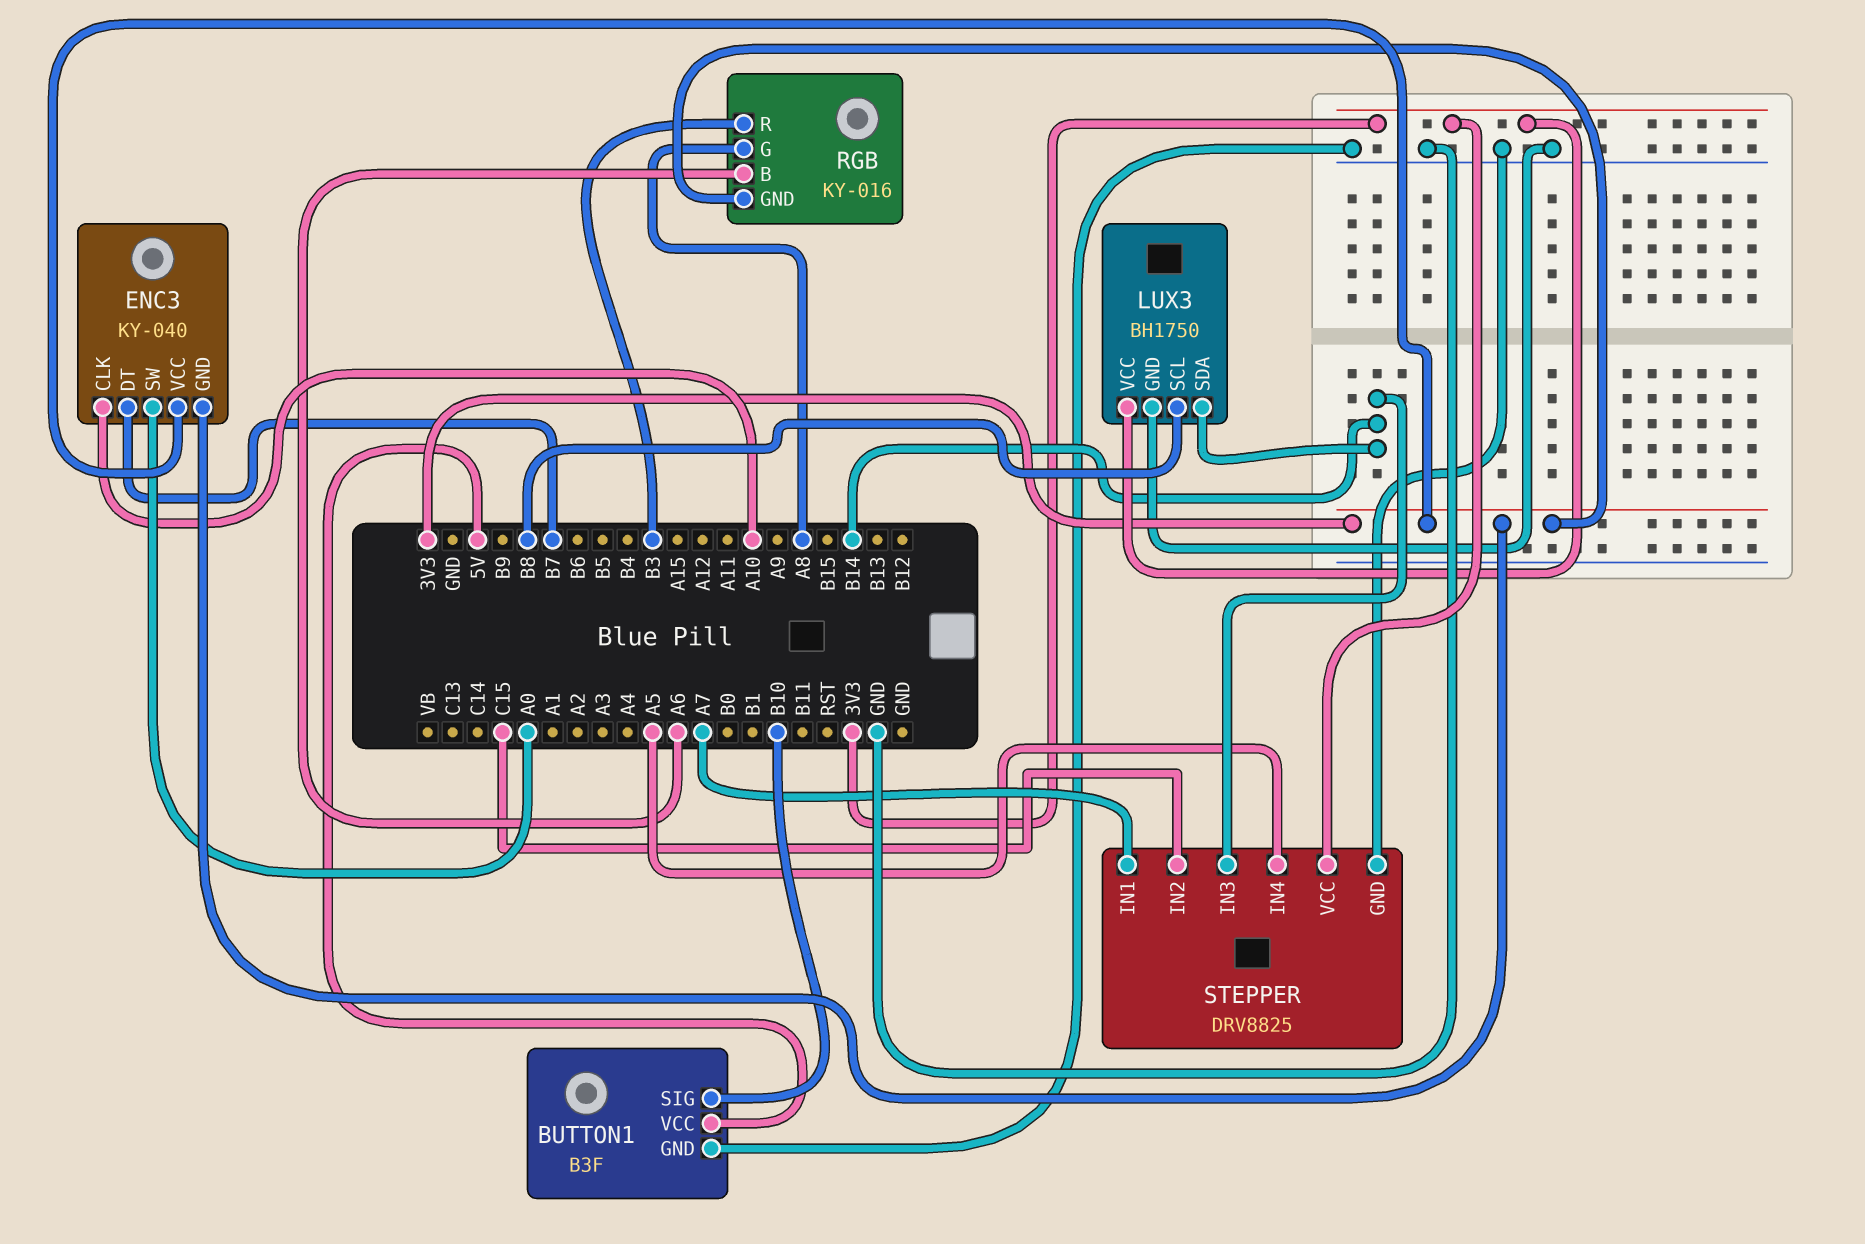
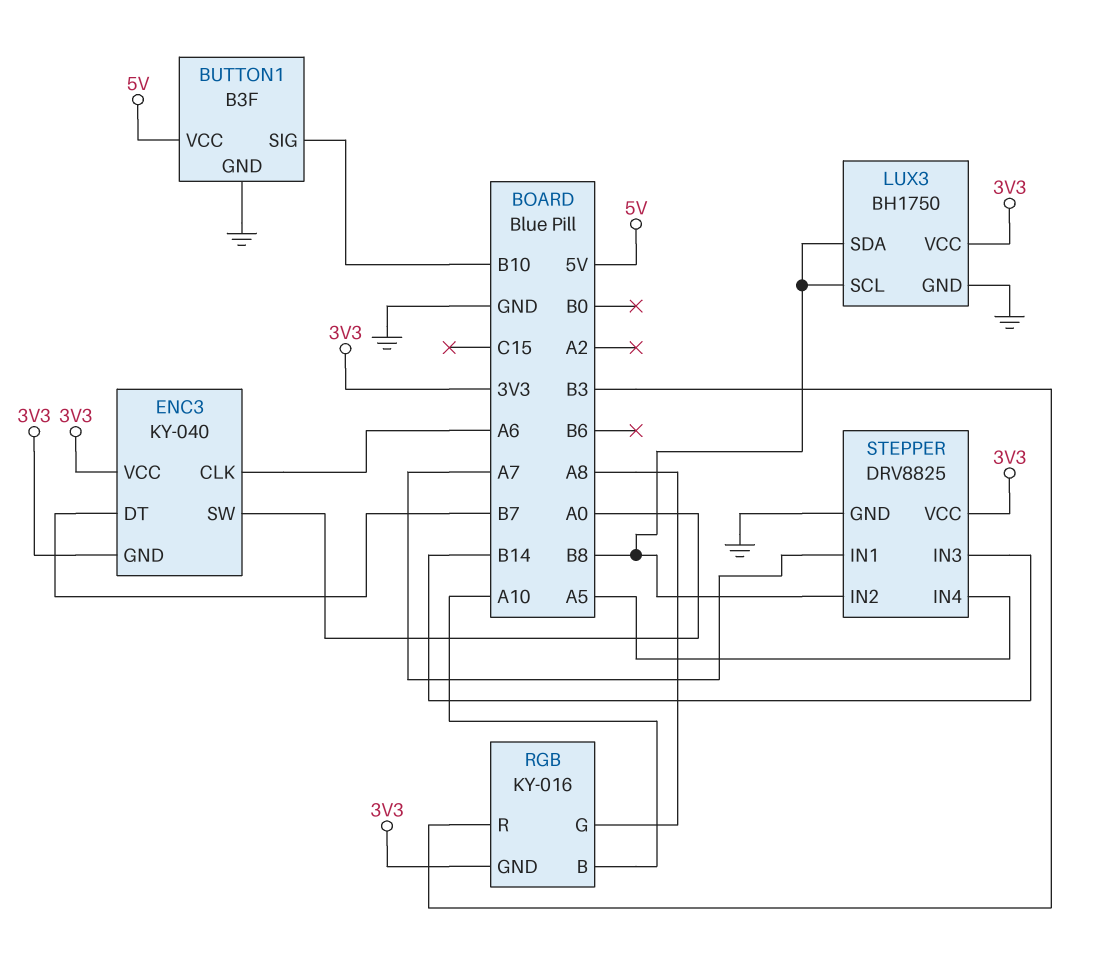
ENC3 pin CLK: A10 -> A6
LUX3 pin SDA: B14 -> B8
RGB pin B: A6 -> A10
STEPPER pin IN2: C15 -> B8

